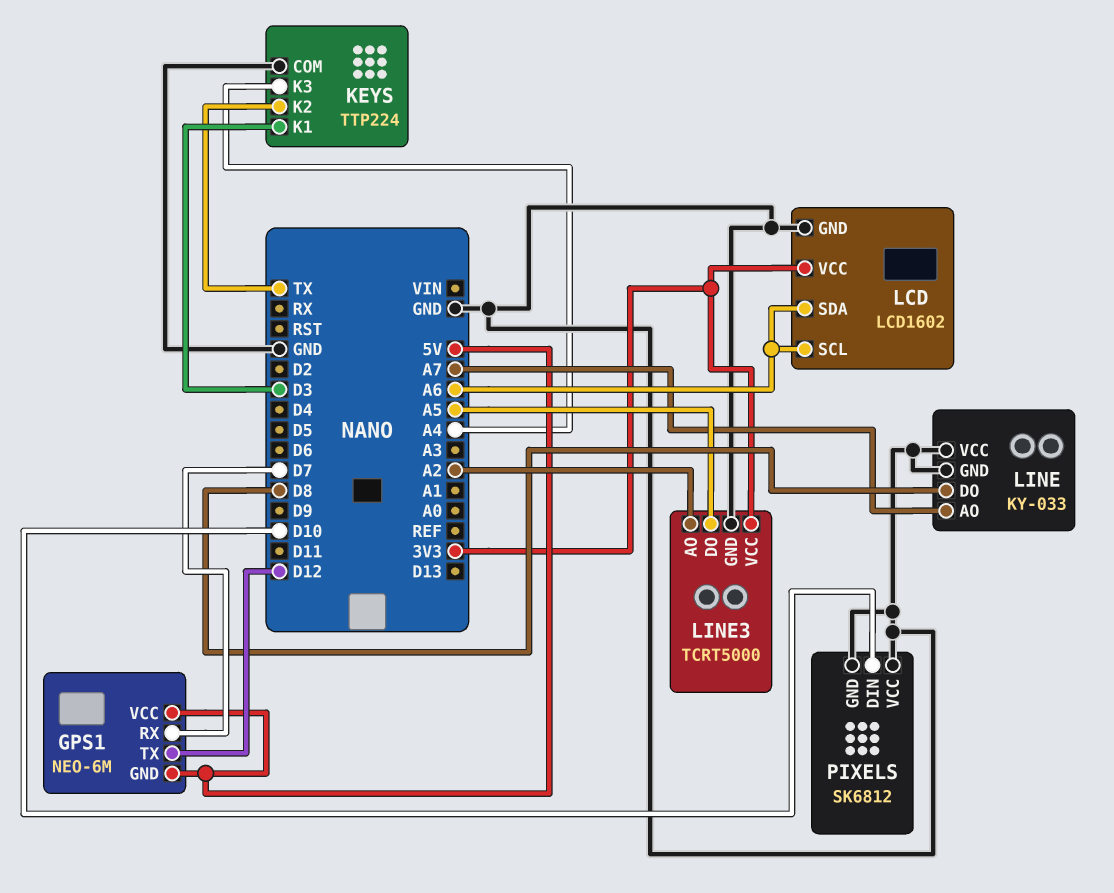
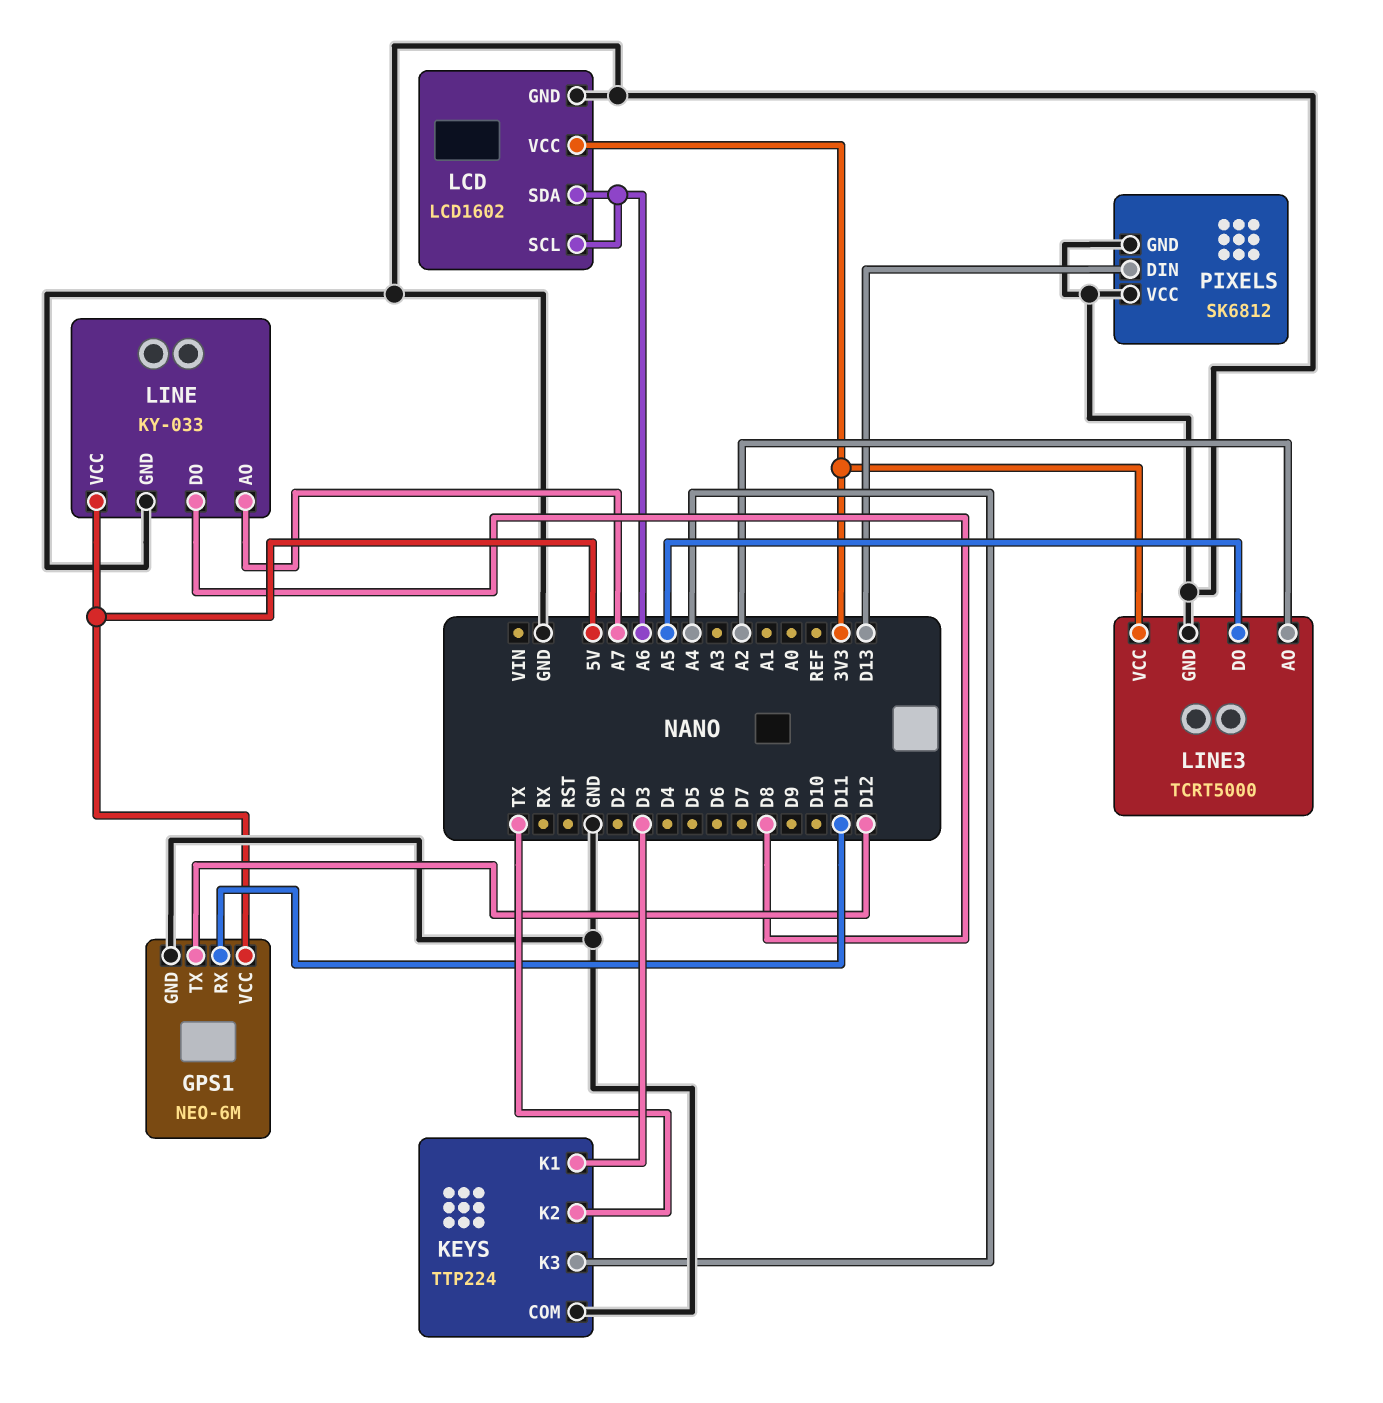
GPS1 pin GND: 5V -> GND
GPS1 pin RX: D7 -> D11
LINE pin VCC: GND -> 5V
PIXELS pin DIN: D10 -> D13

